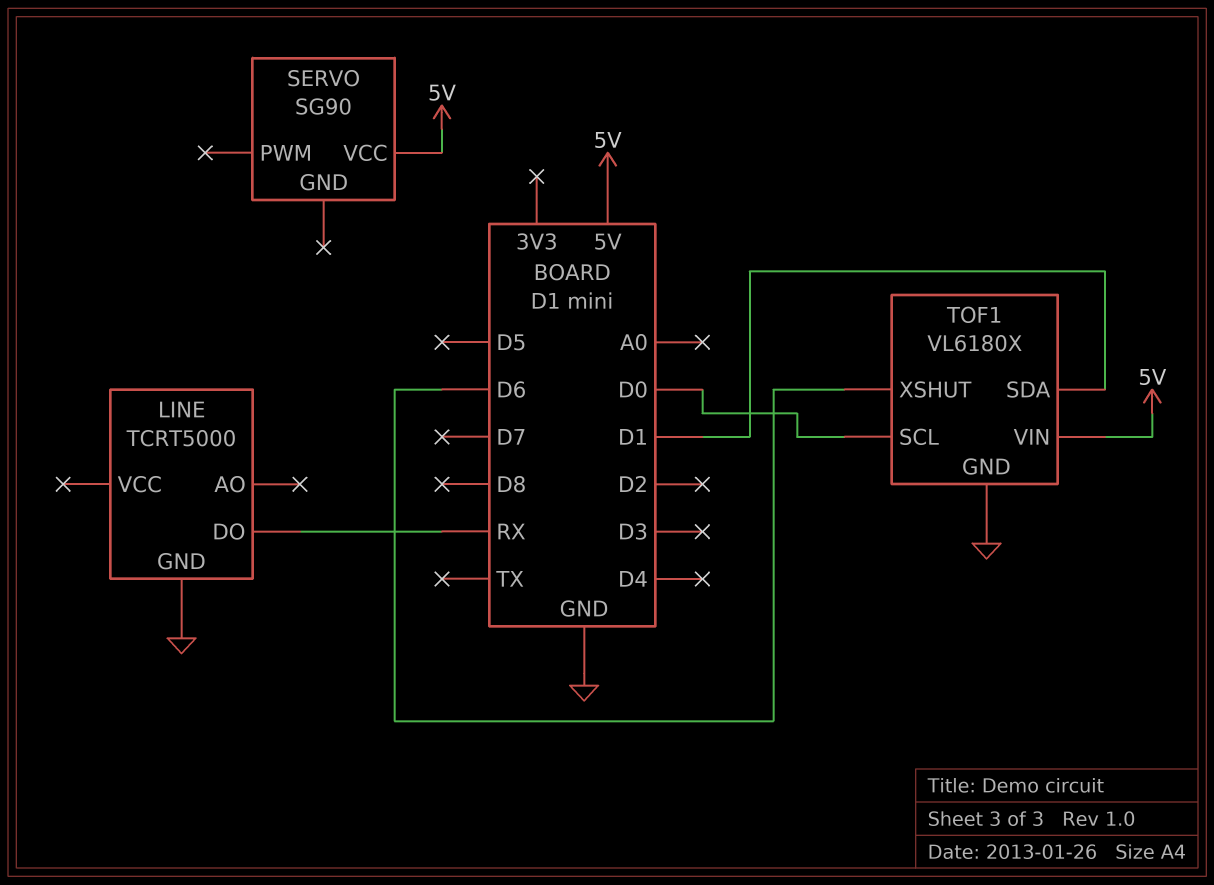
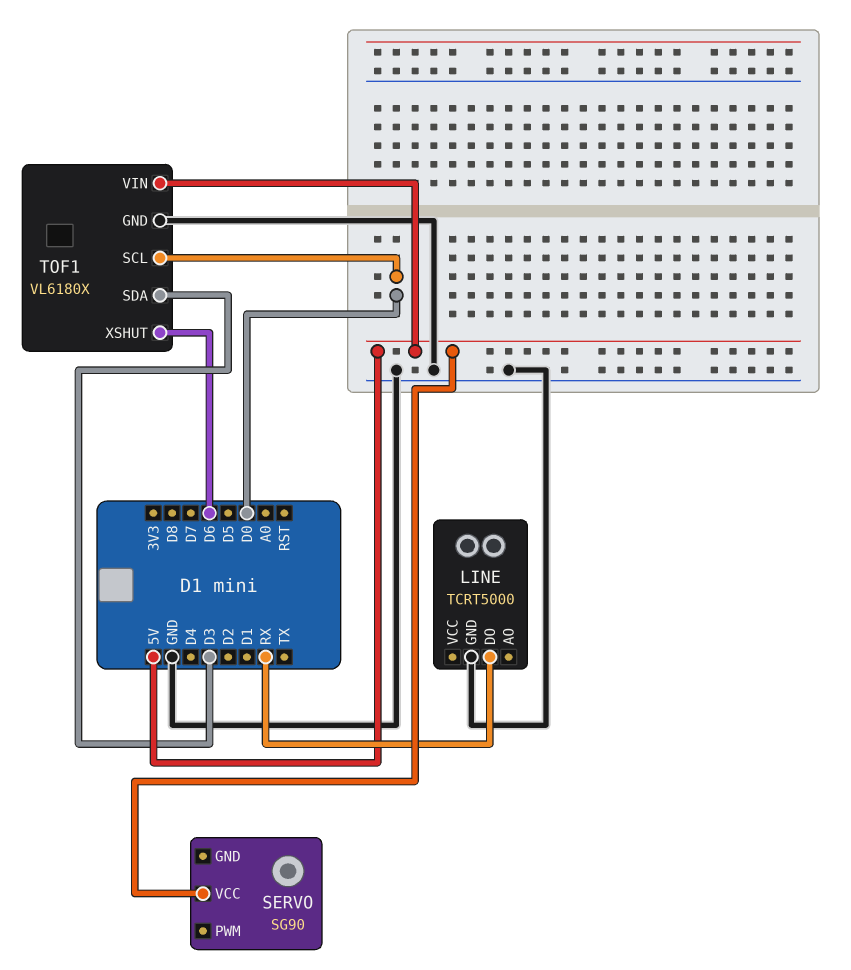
TOF1 pin SDA: D1 -> D3

